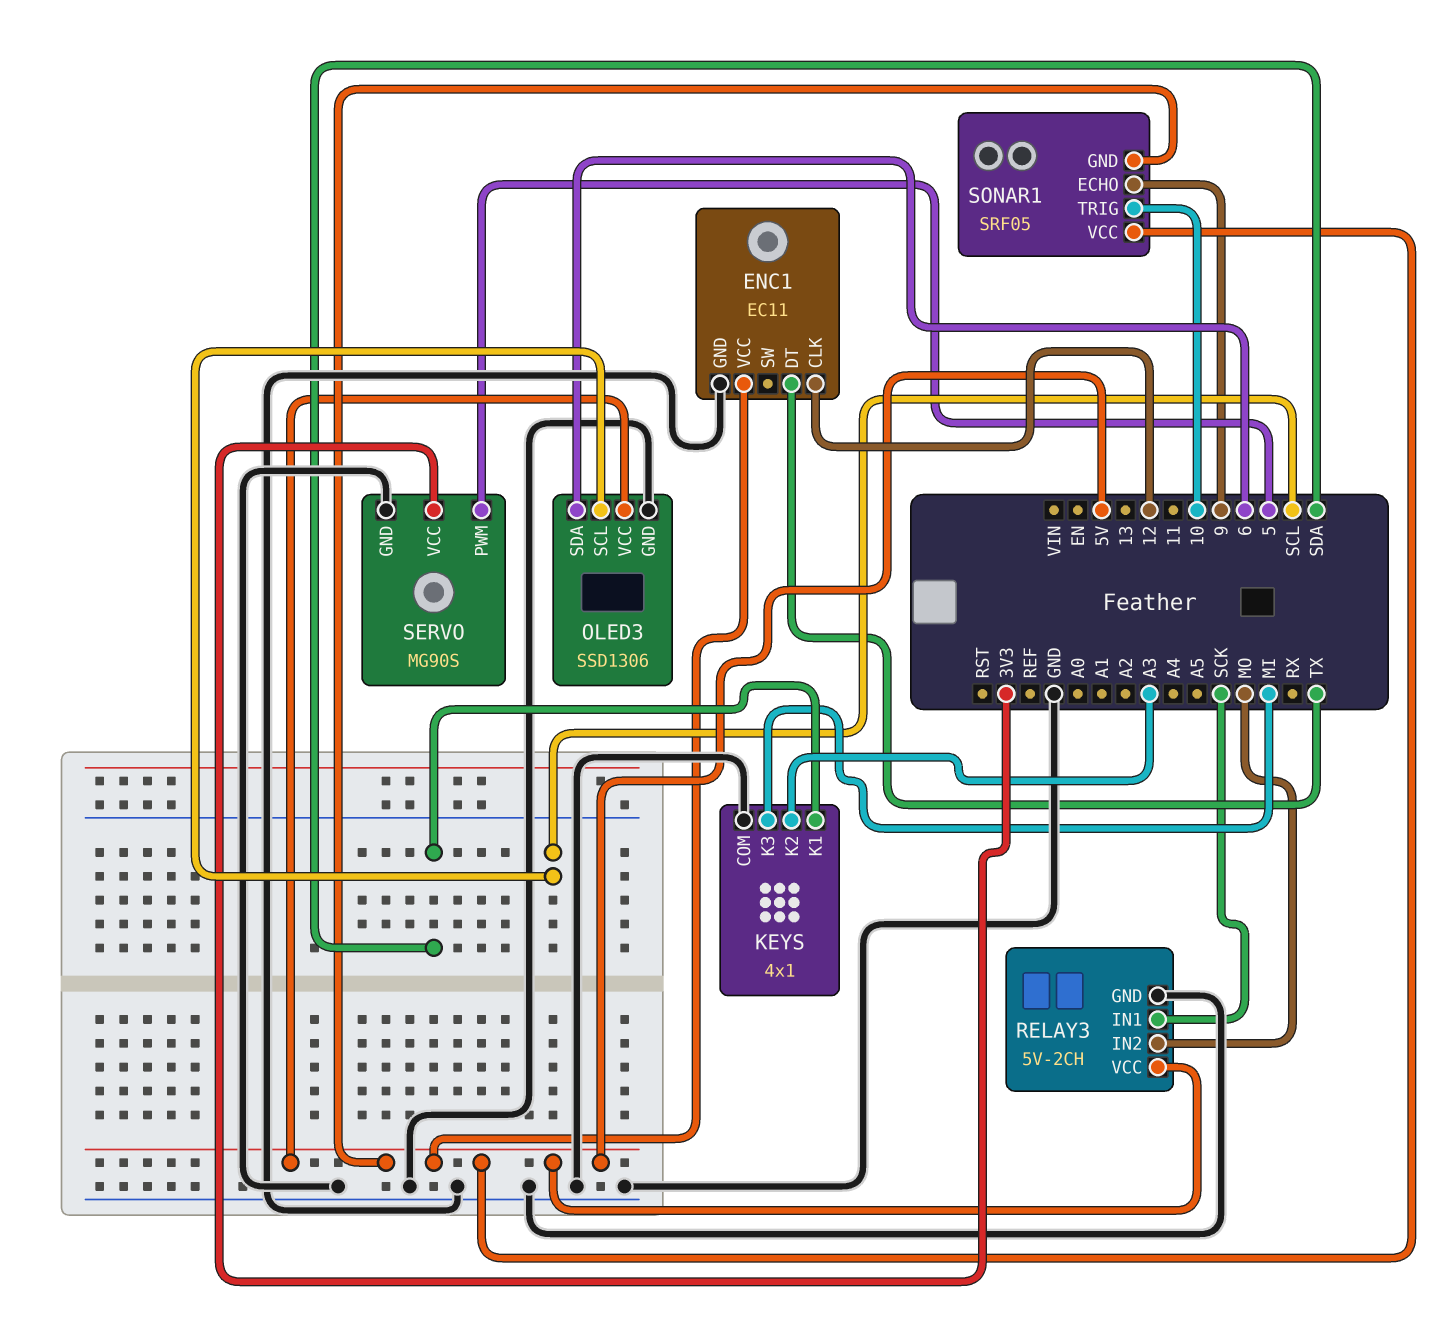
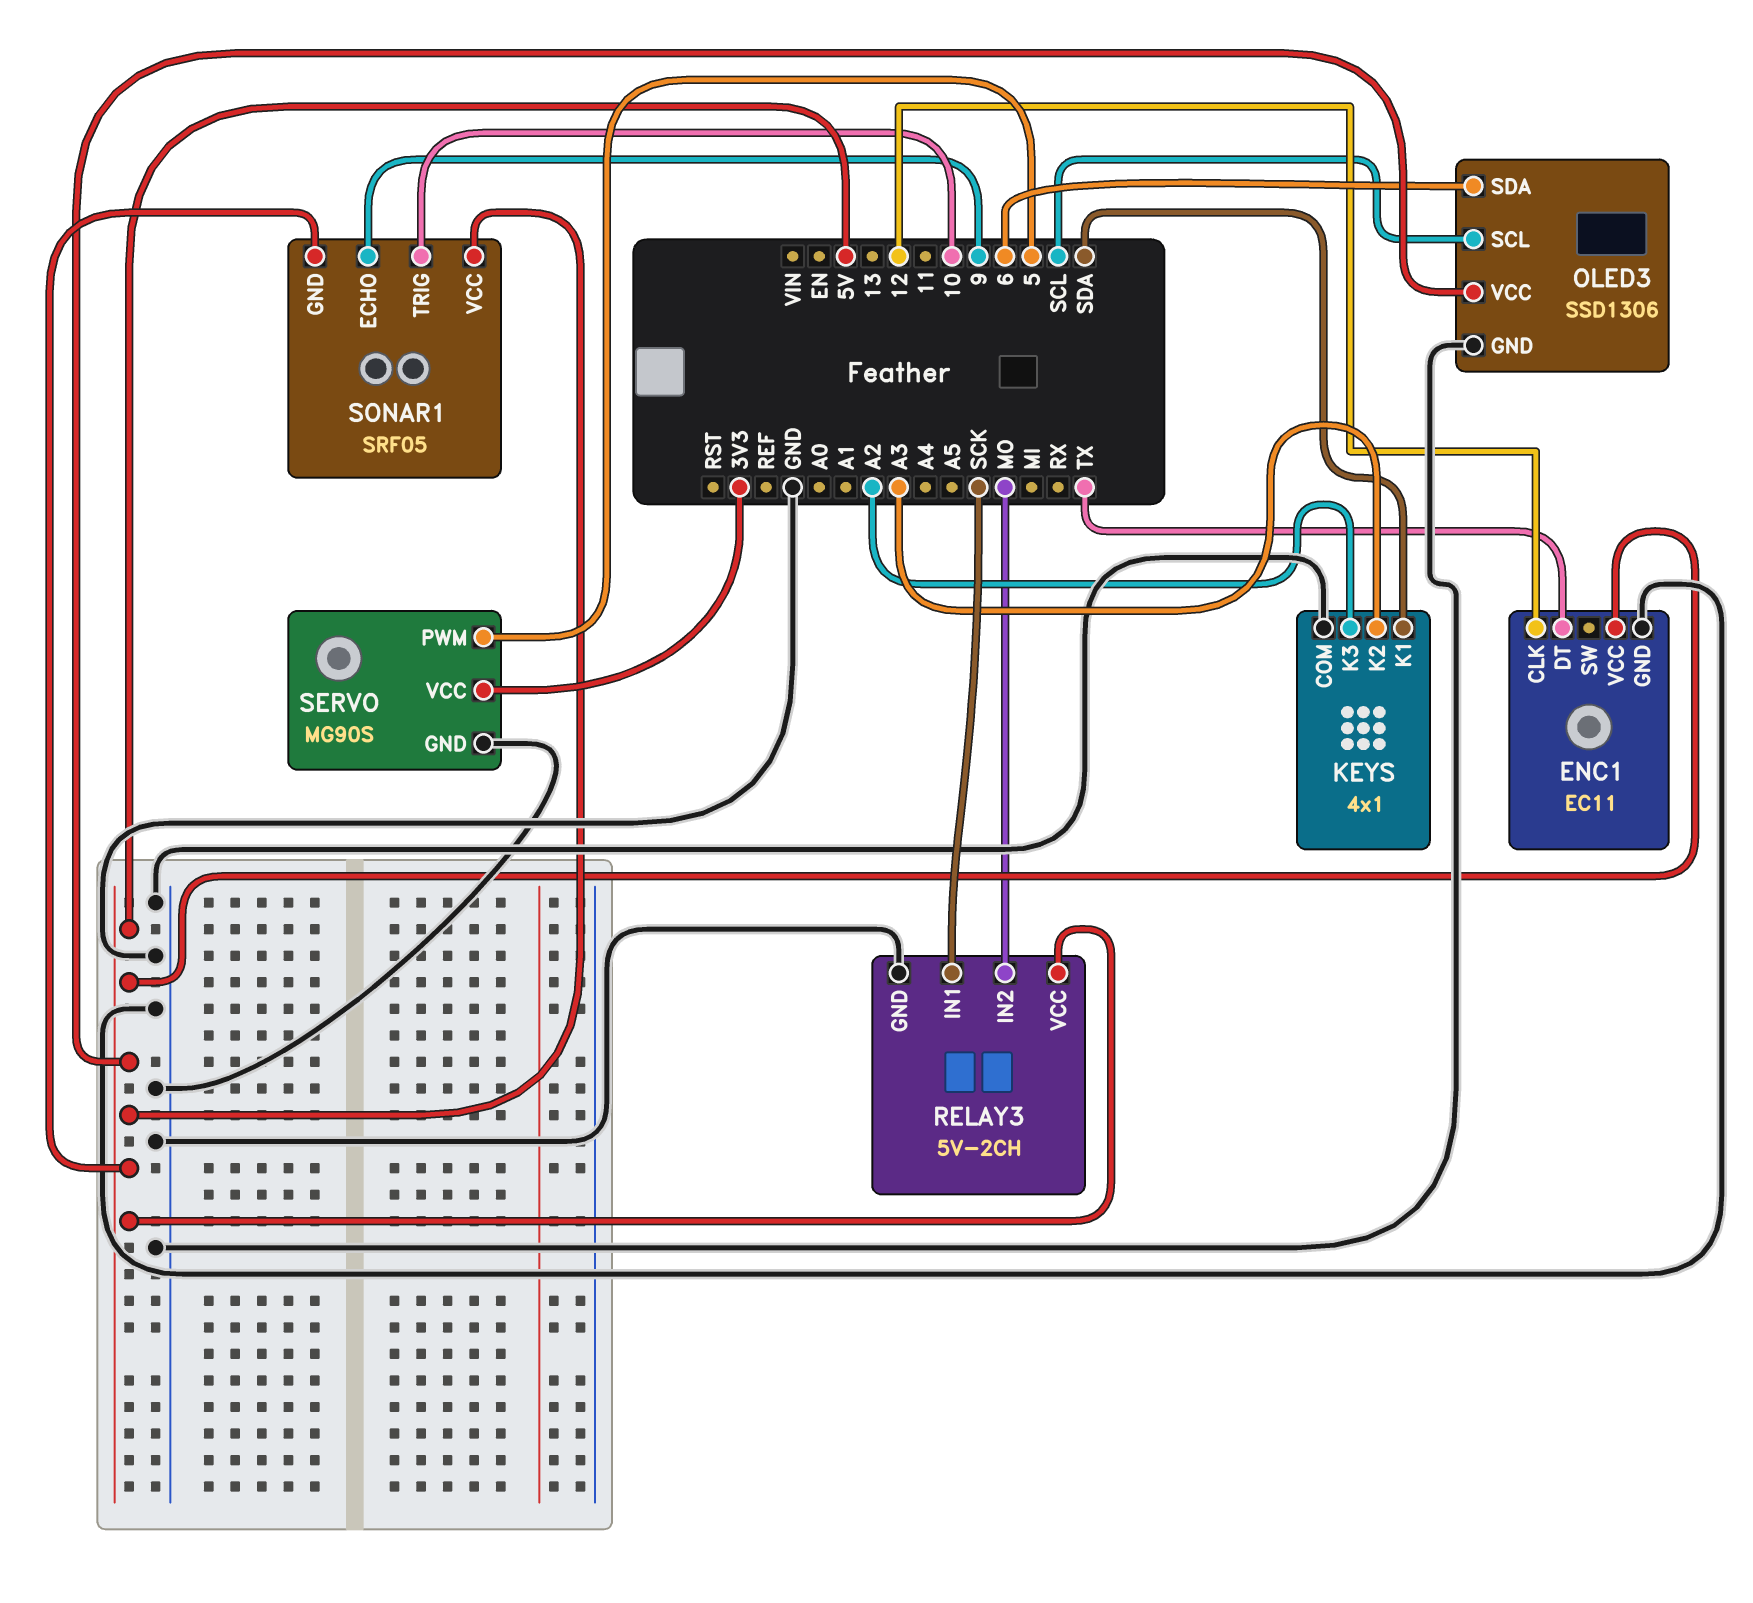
KEYS pin K3: MI -> A2

